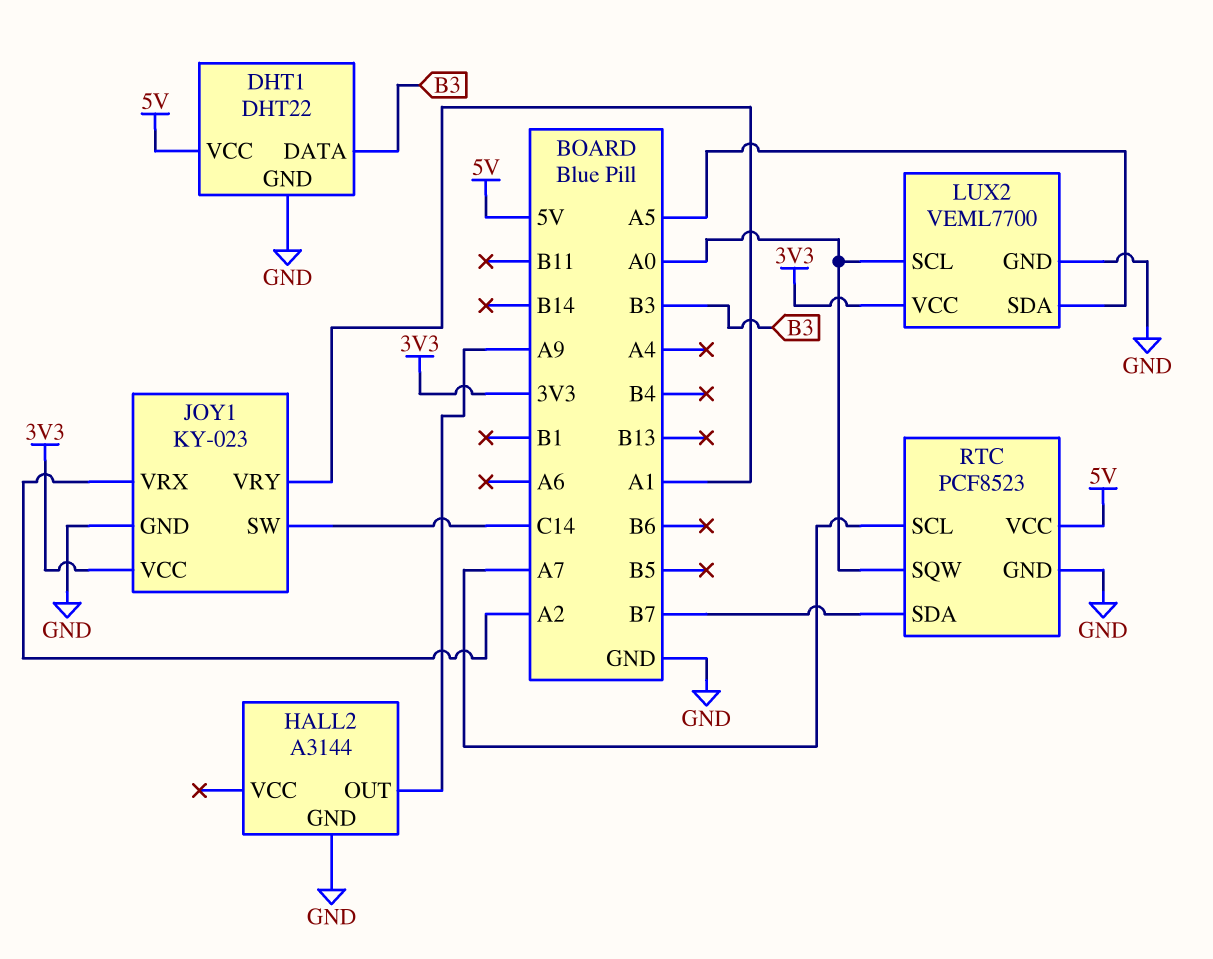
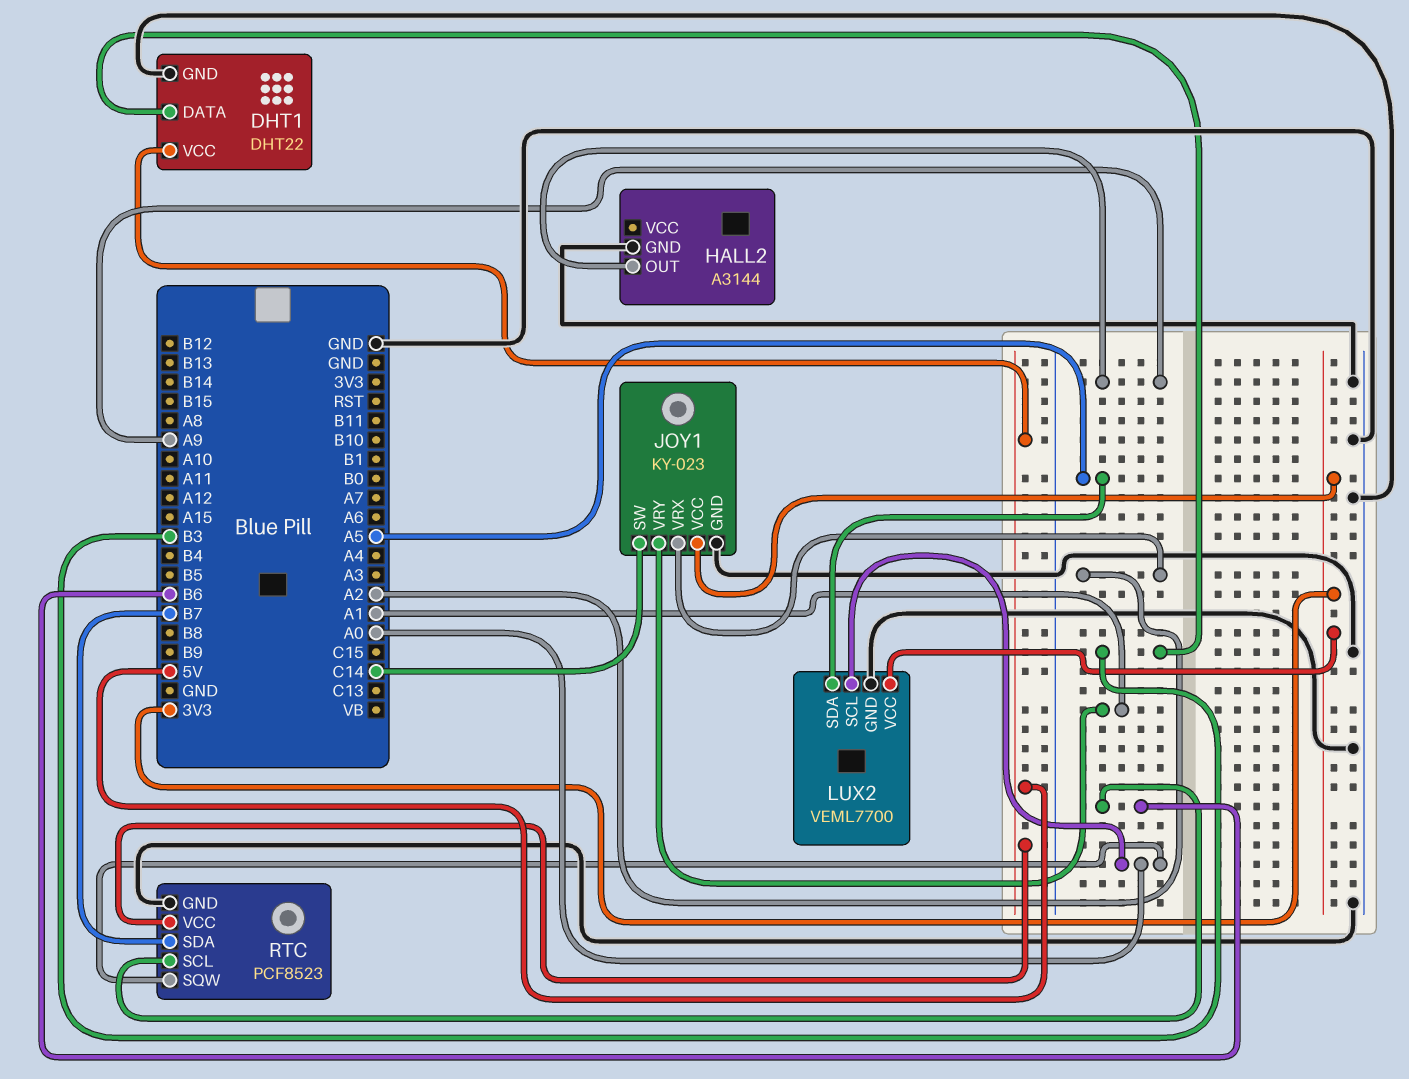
RTC pin SCL: A7 -> B6

